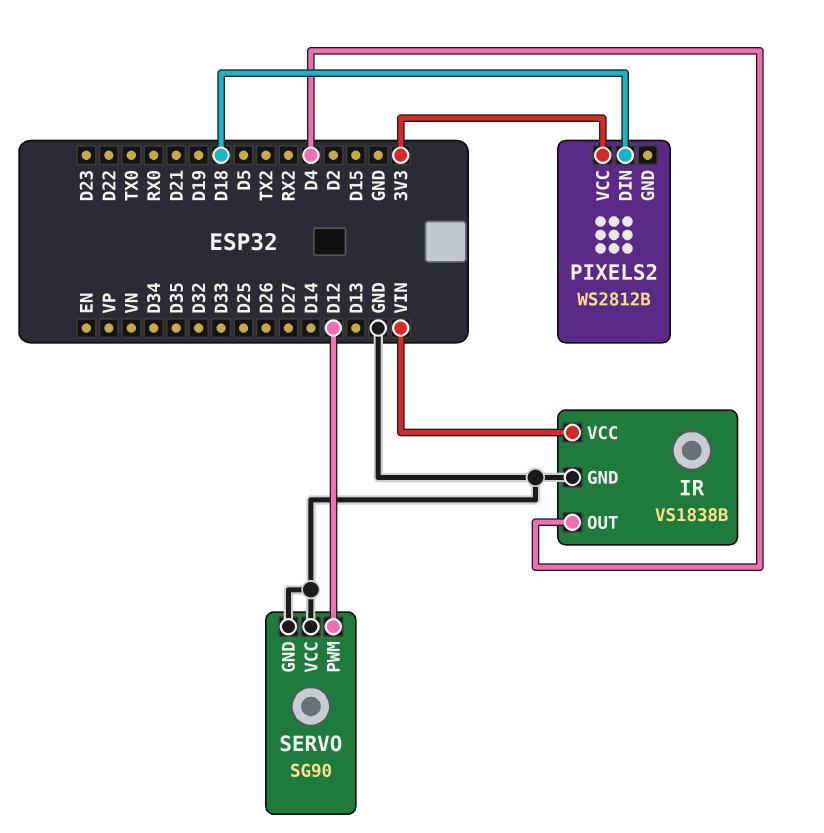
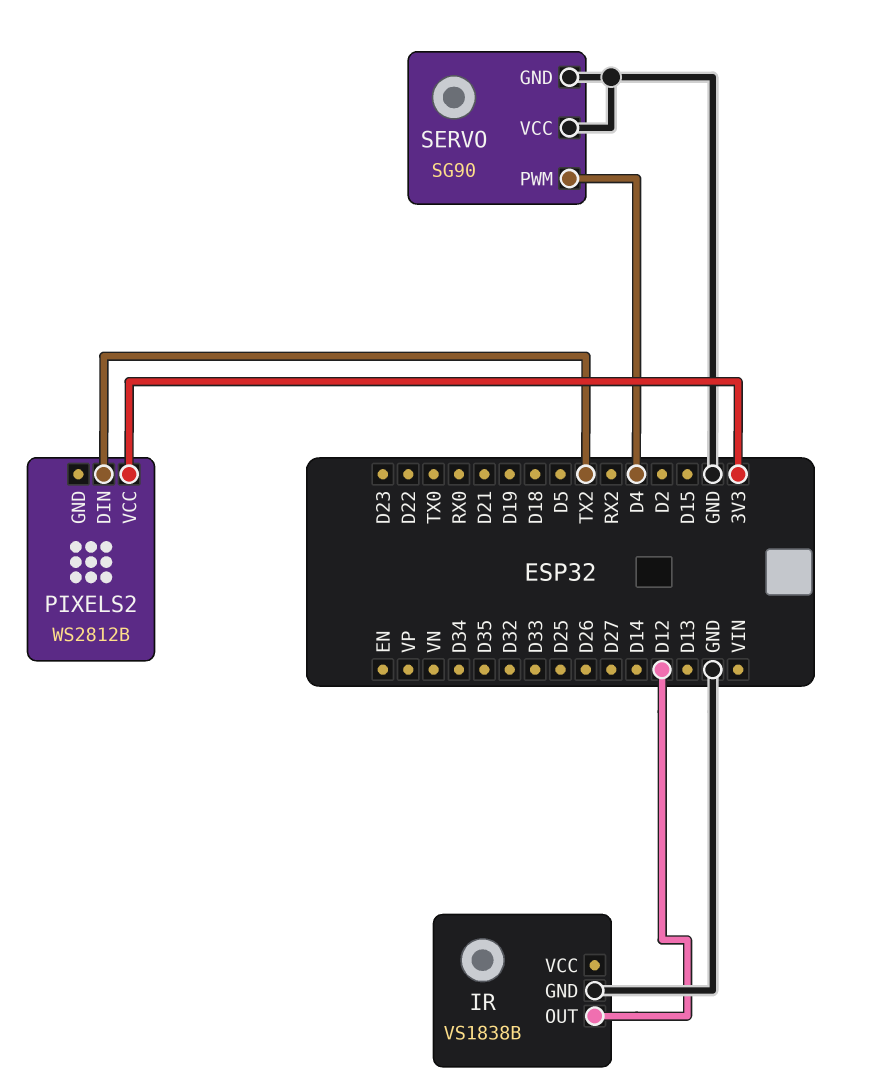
IR pin OUT: D4 -> D12
IR pin VCC: VIN -> none
PIXELS2 pin DIN: D18 -> TX2
SERVO pin PWM: D12 -> D4

